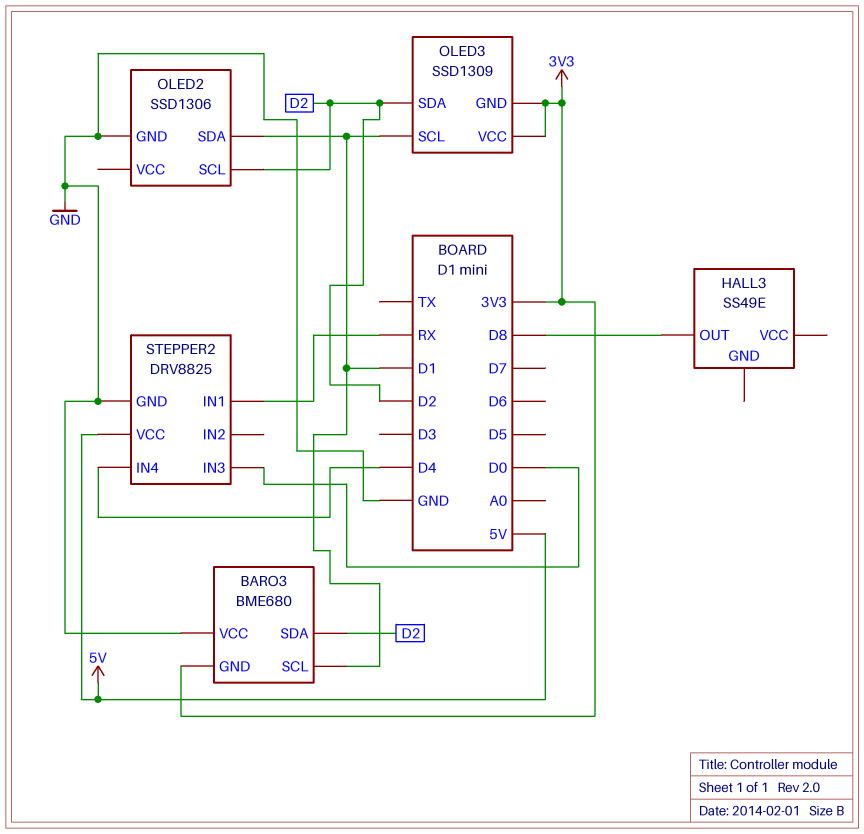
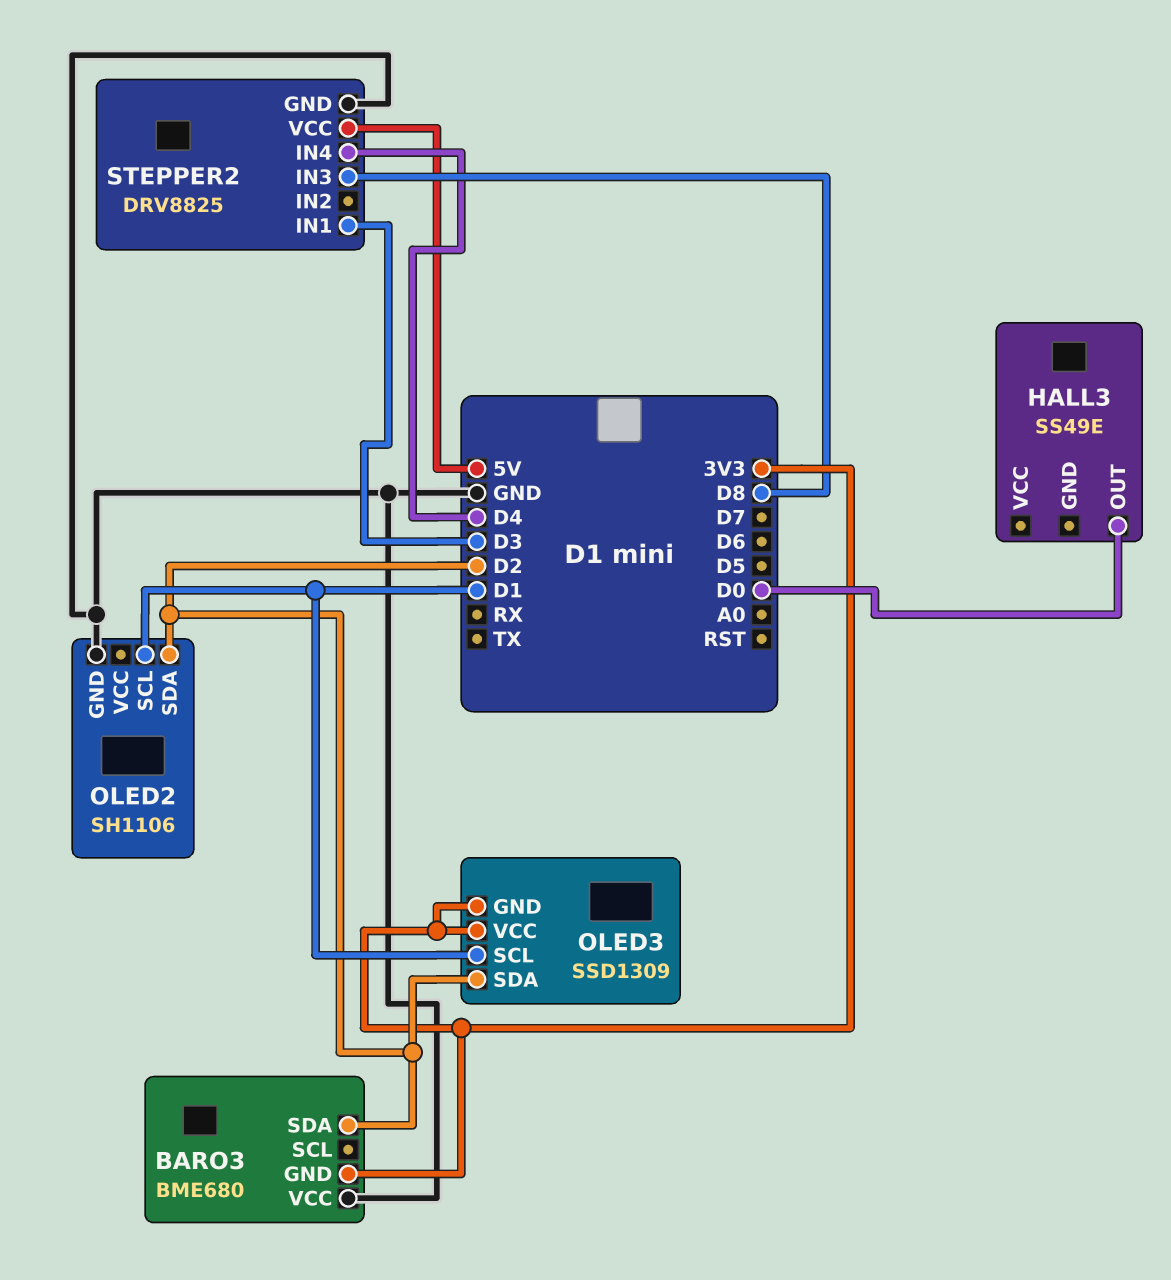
BARO3 pin SCL: D1 -> none
HALL3 pin OUT: D8 -> D0
OLED2: SSD1306 -> SH1106
OLED2 pin SCL: D2 -> D1
OLED2 pin SDA: D1 -> D2
STEPPER2 pin IN1: RX -> D3
STEPPER2 pin IN3: D0 -> D8

